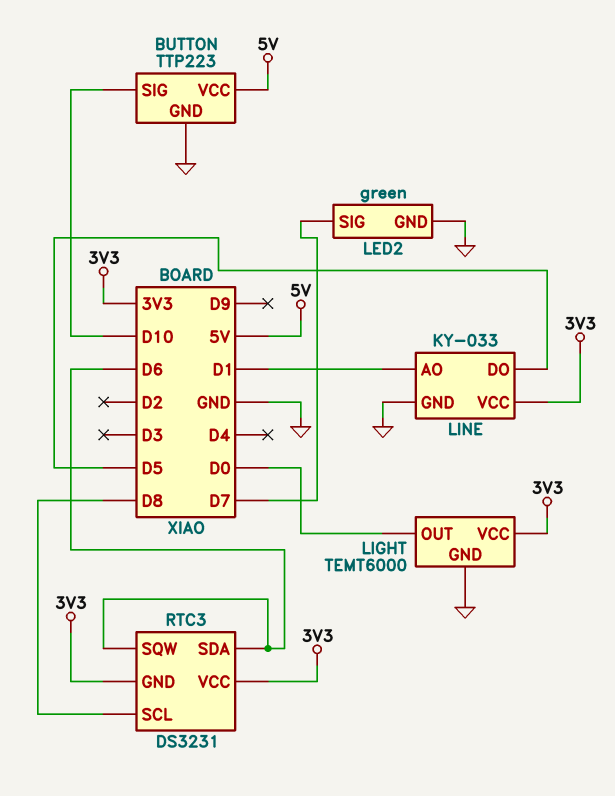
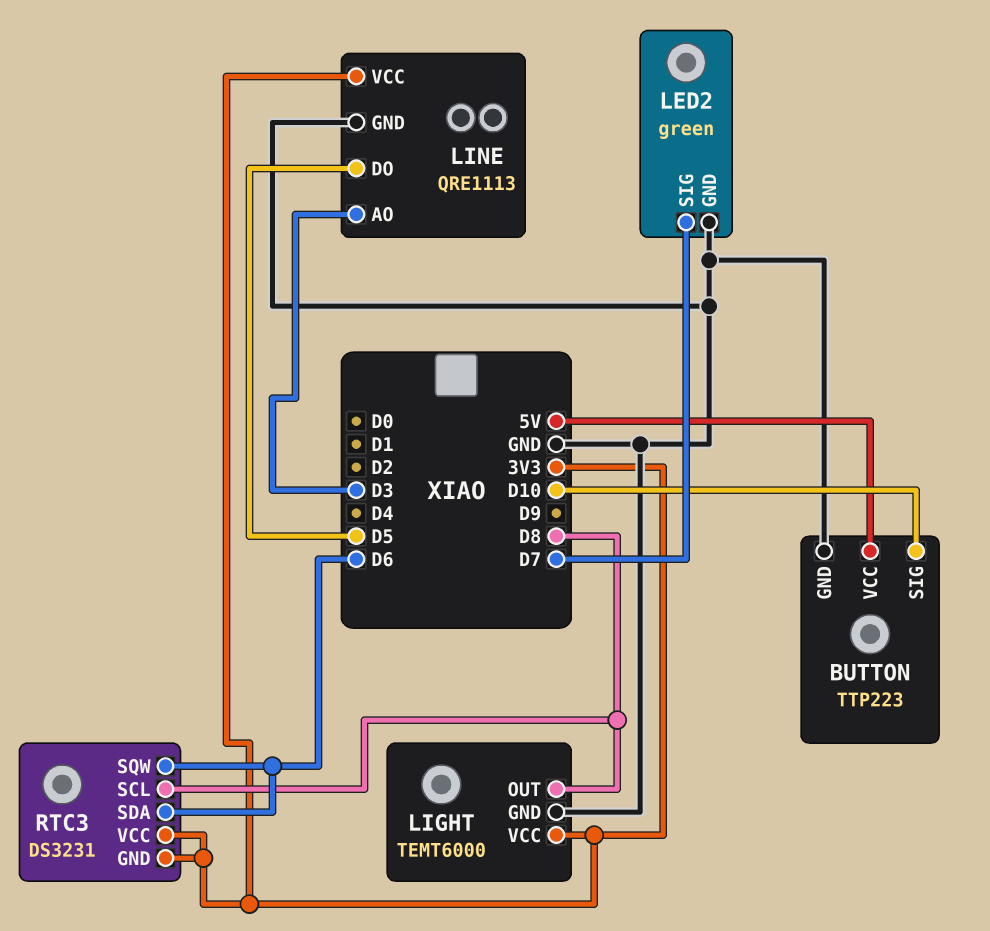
LIGHT pin OUT: D0 -> D8
LINE: KY-033 -> QRE1113
LINE pin AO: D1 -> D3

